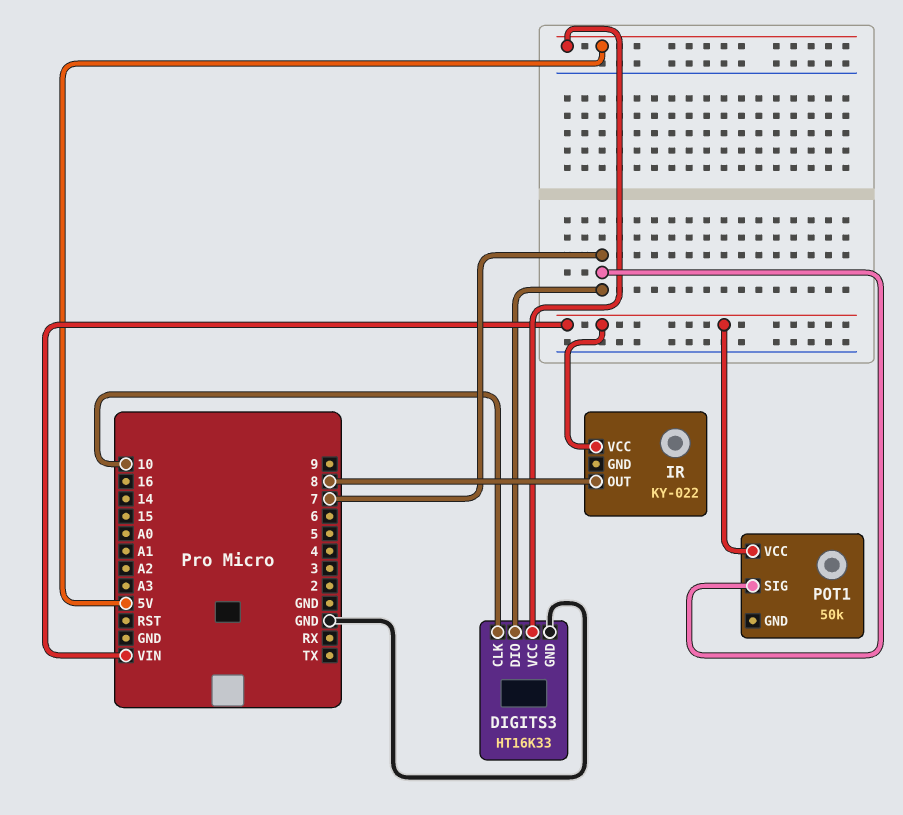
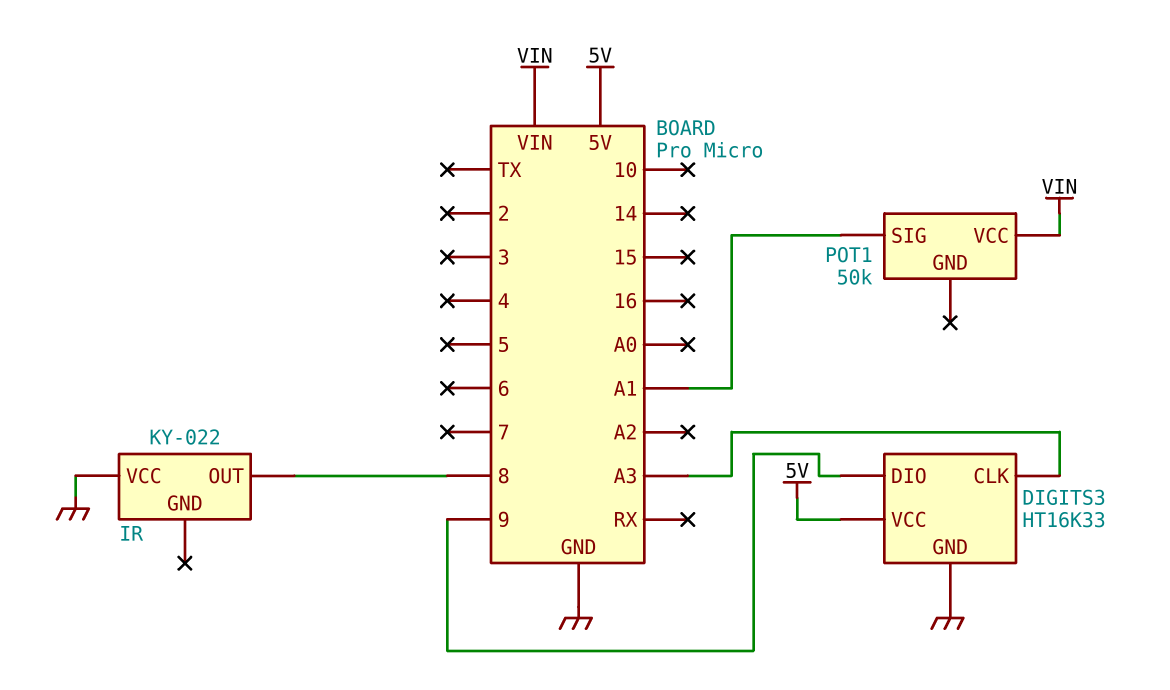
DIGITS3 pin CLK: 10 -> A3
DIGITS3 pin DIO: 7 -> 9
IR pin VCC: VIN -> GND
POT1 pin SIG: 7 -> A1

